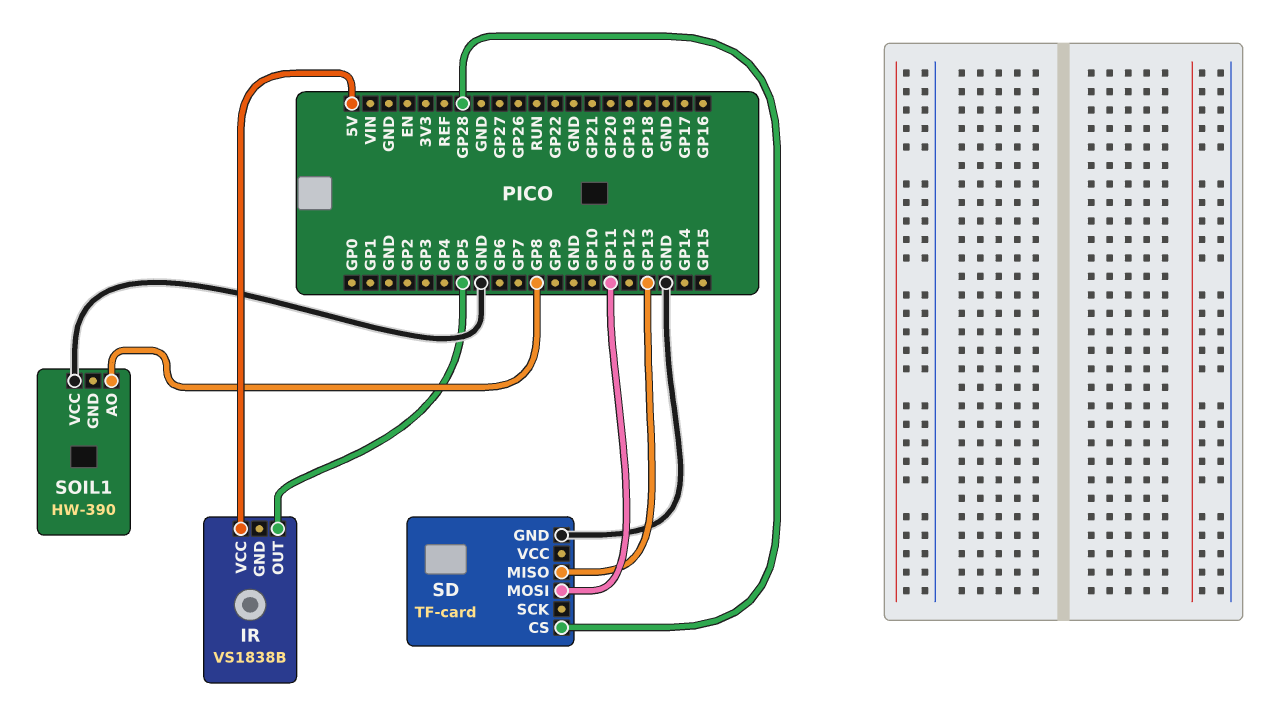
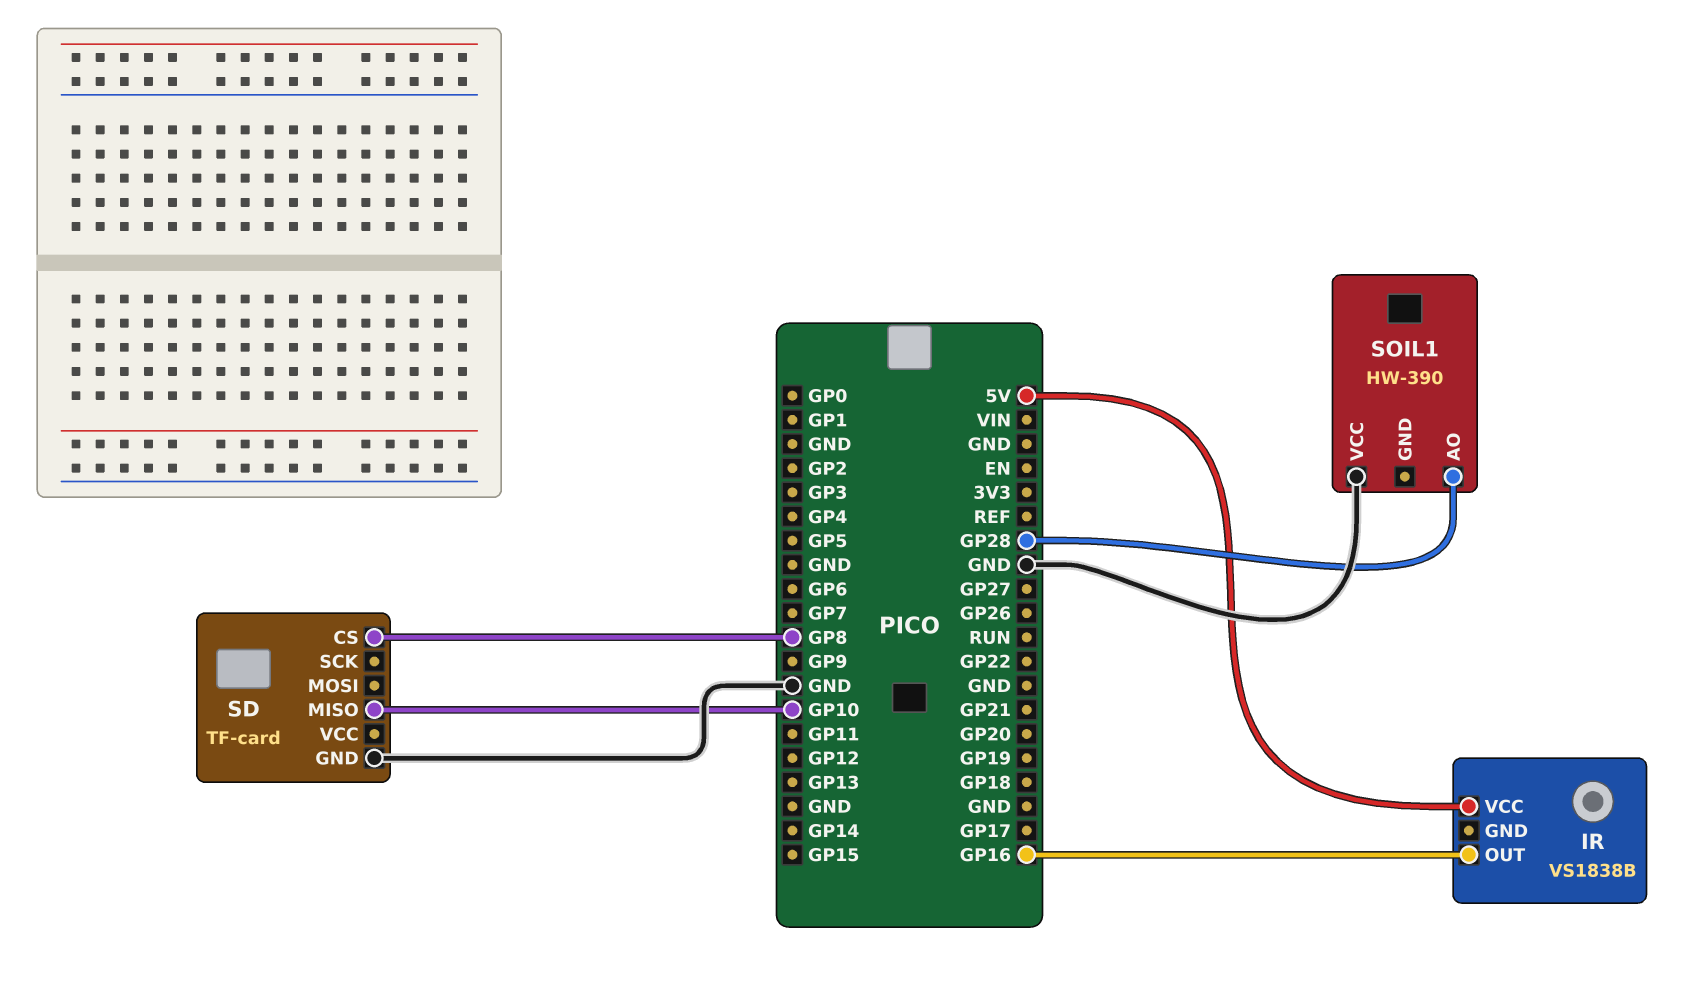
IR pin OUT: GP5 -> GP16
SD pin CS: GP28 -> GP8
SD pin MISO: GP13 -> GP10
SD pin MOSI: GP11 -> none
SOIL1 pin AO: GP8 -> GP28

